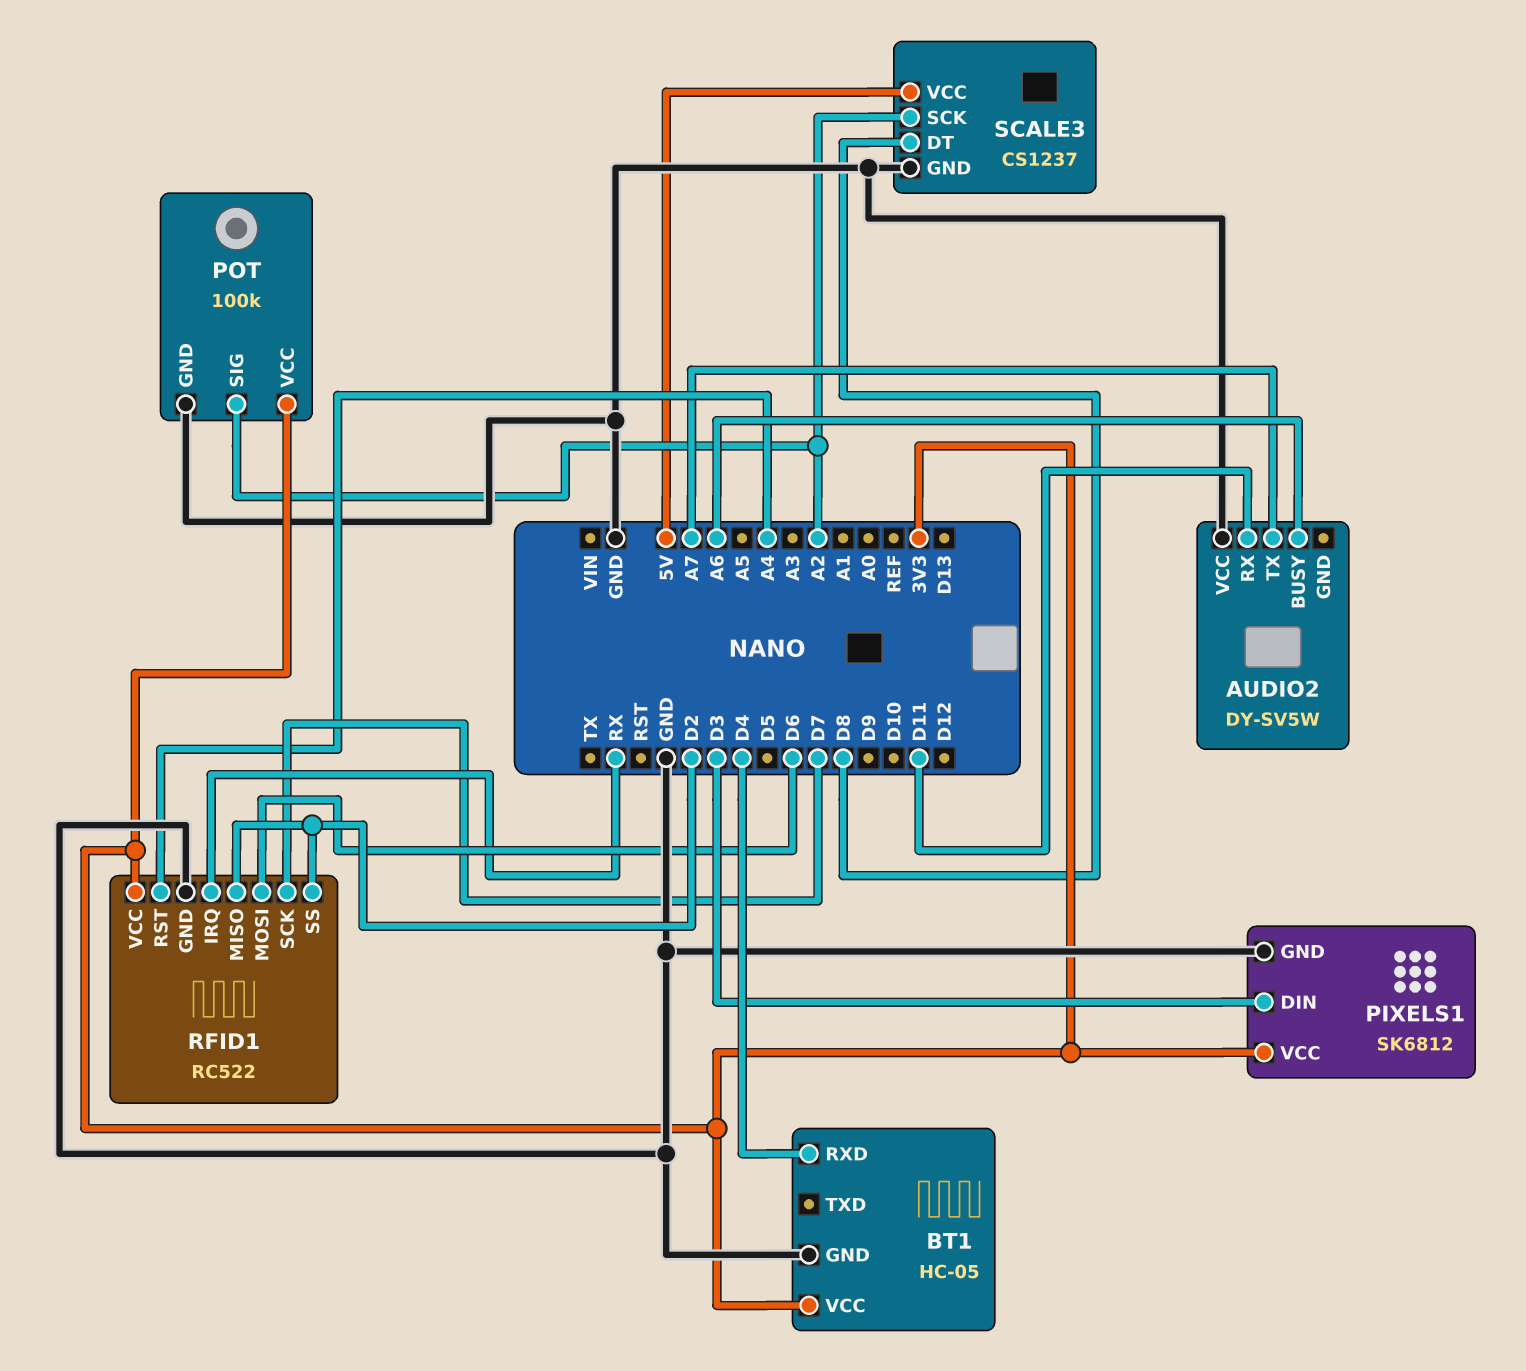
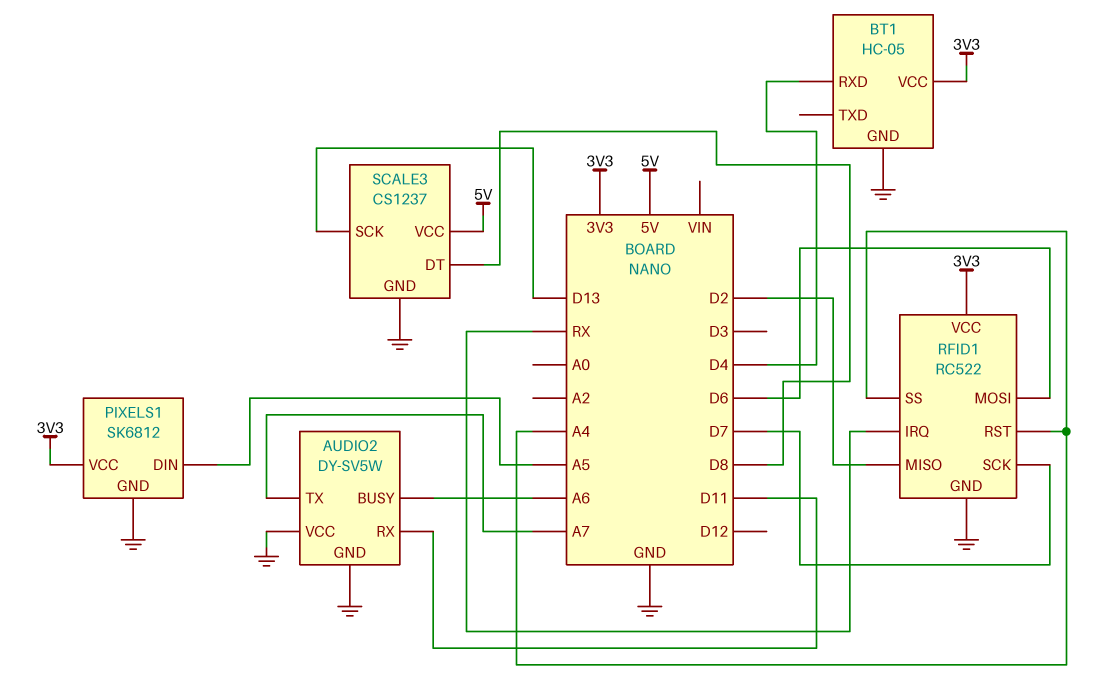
AUDIO2 pin GND: none -> GND
PIXELS1 pin DIN: D3 -> A5
POT: 100k -> none
POT pin GND: GND -> none
POT pin SIG: A2 -> none
POT pin VCC: 3V3 -> none
RFID1 pin SS: D2 -> A4
SCALE3 pin SCK: A2 -> D13

